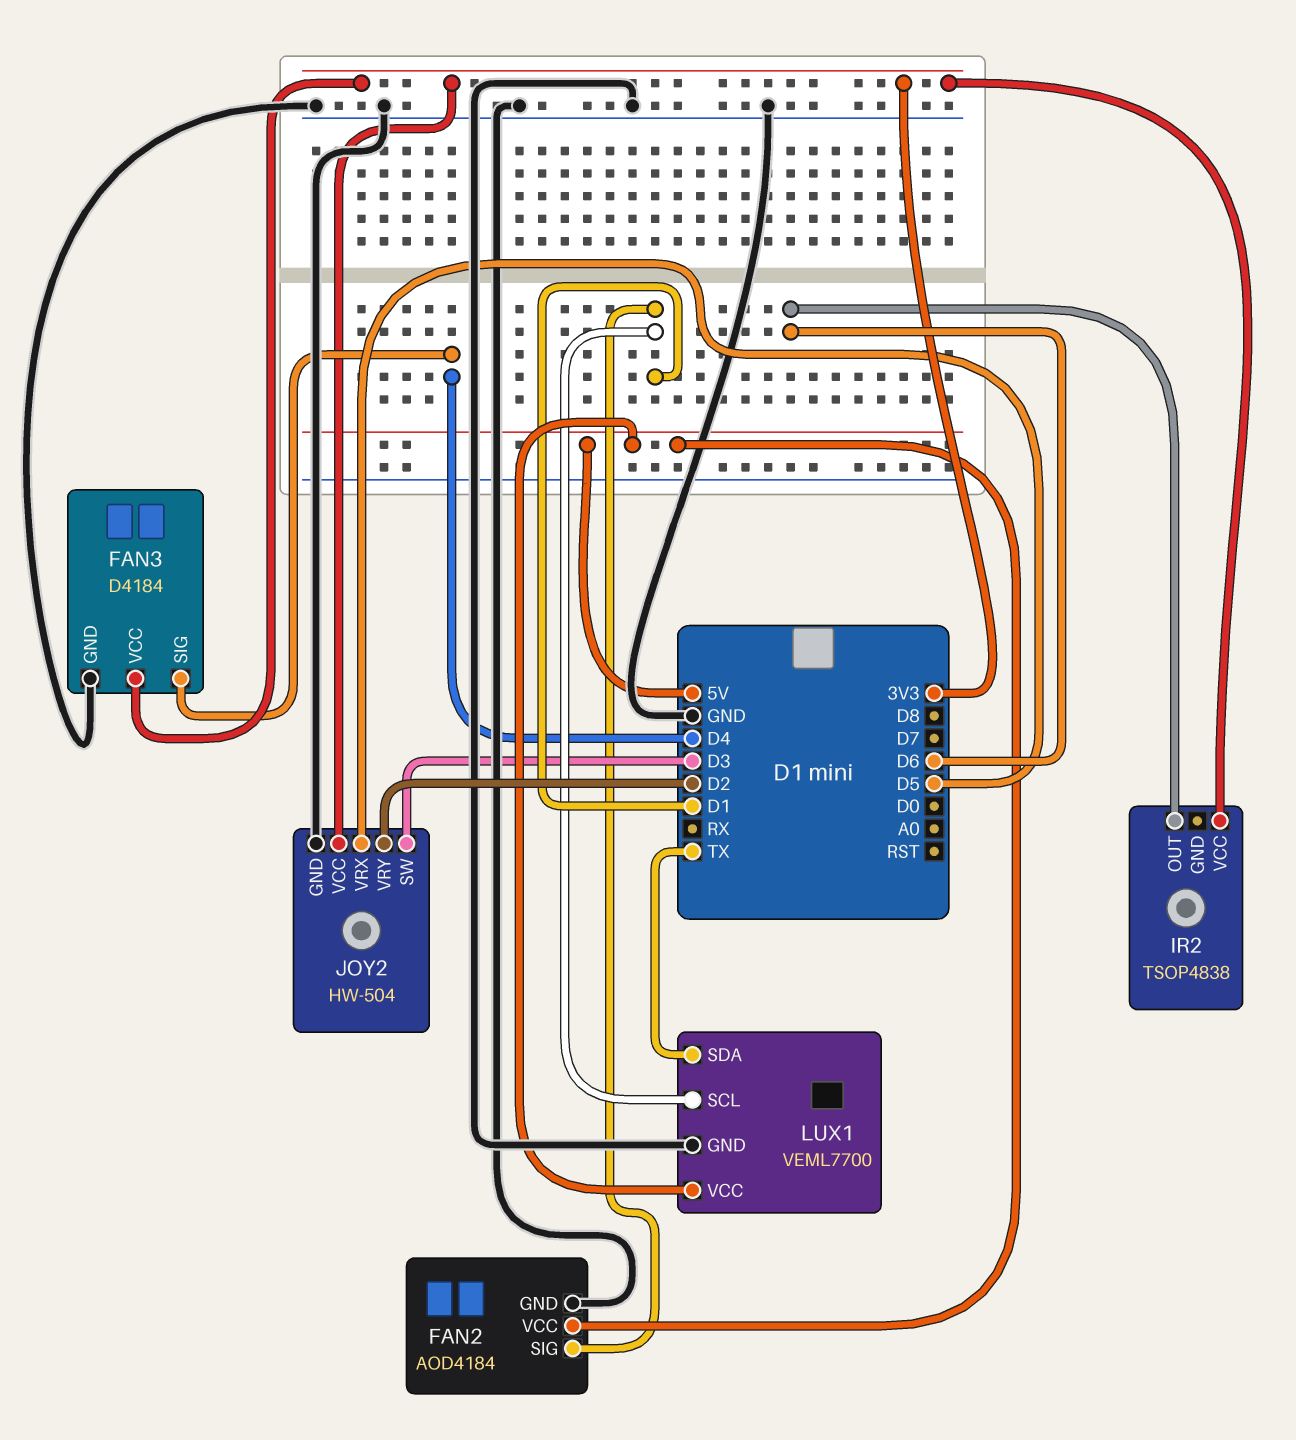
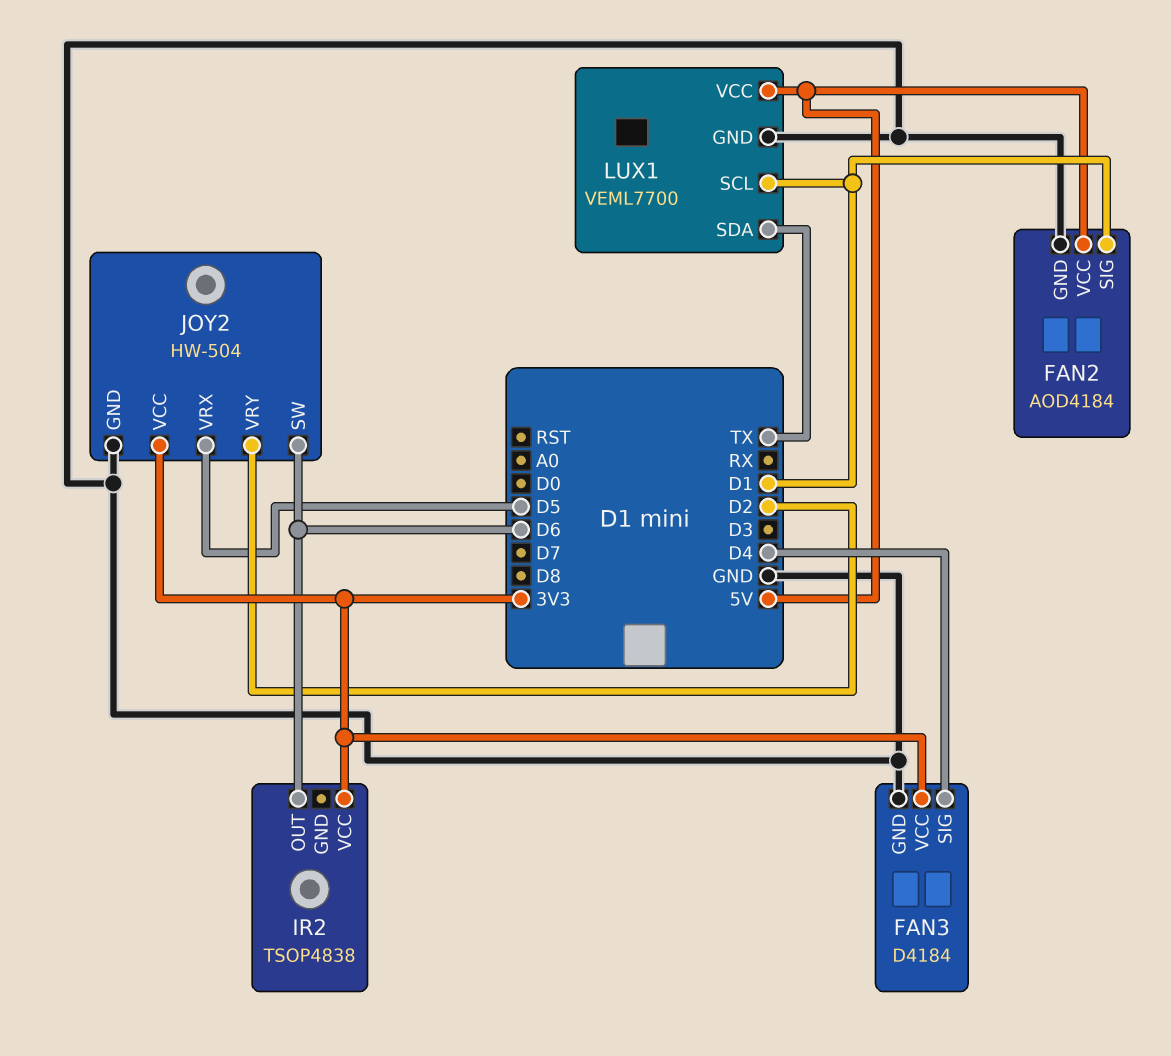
JOY2 pin SW: D3 -> D6

